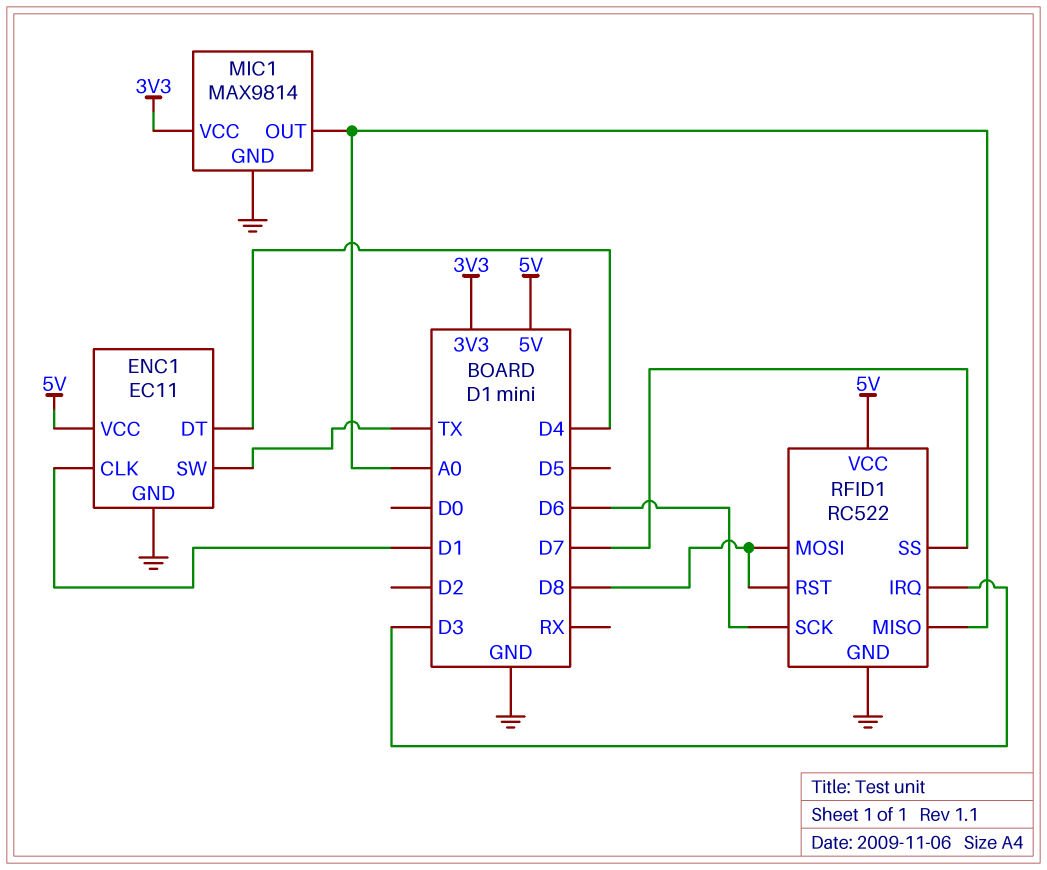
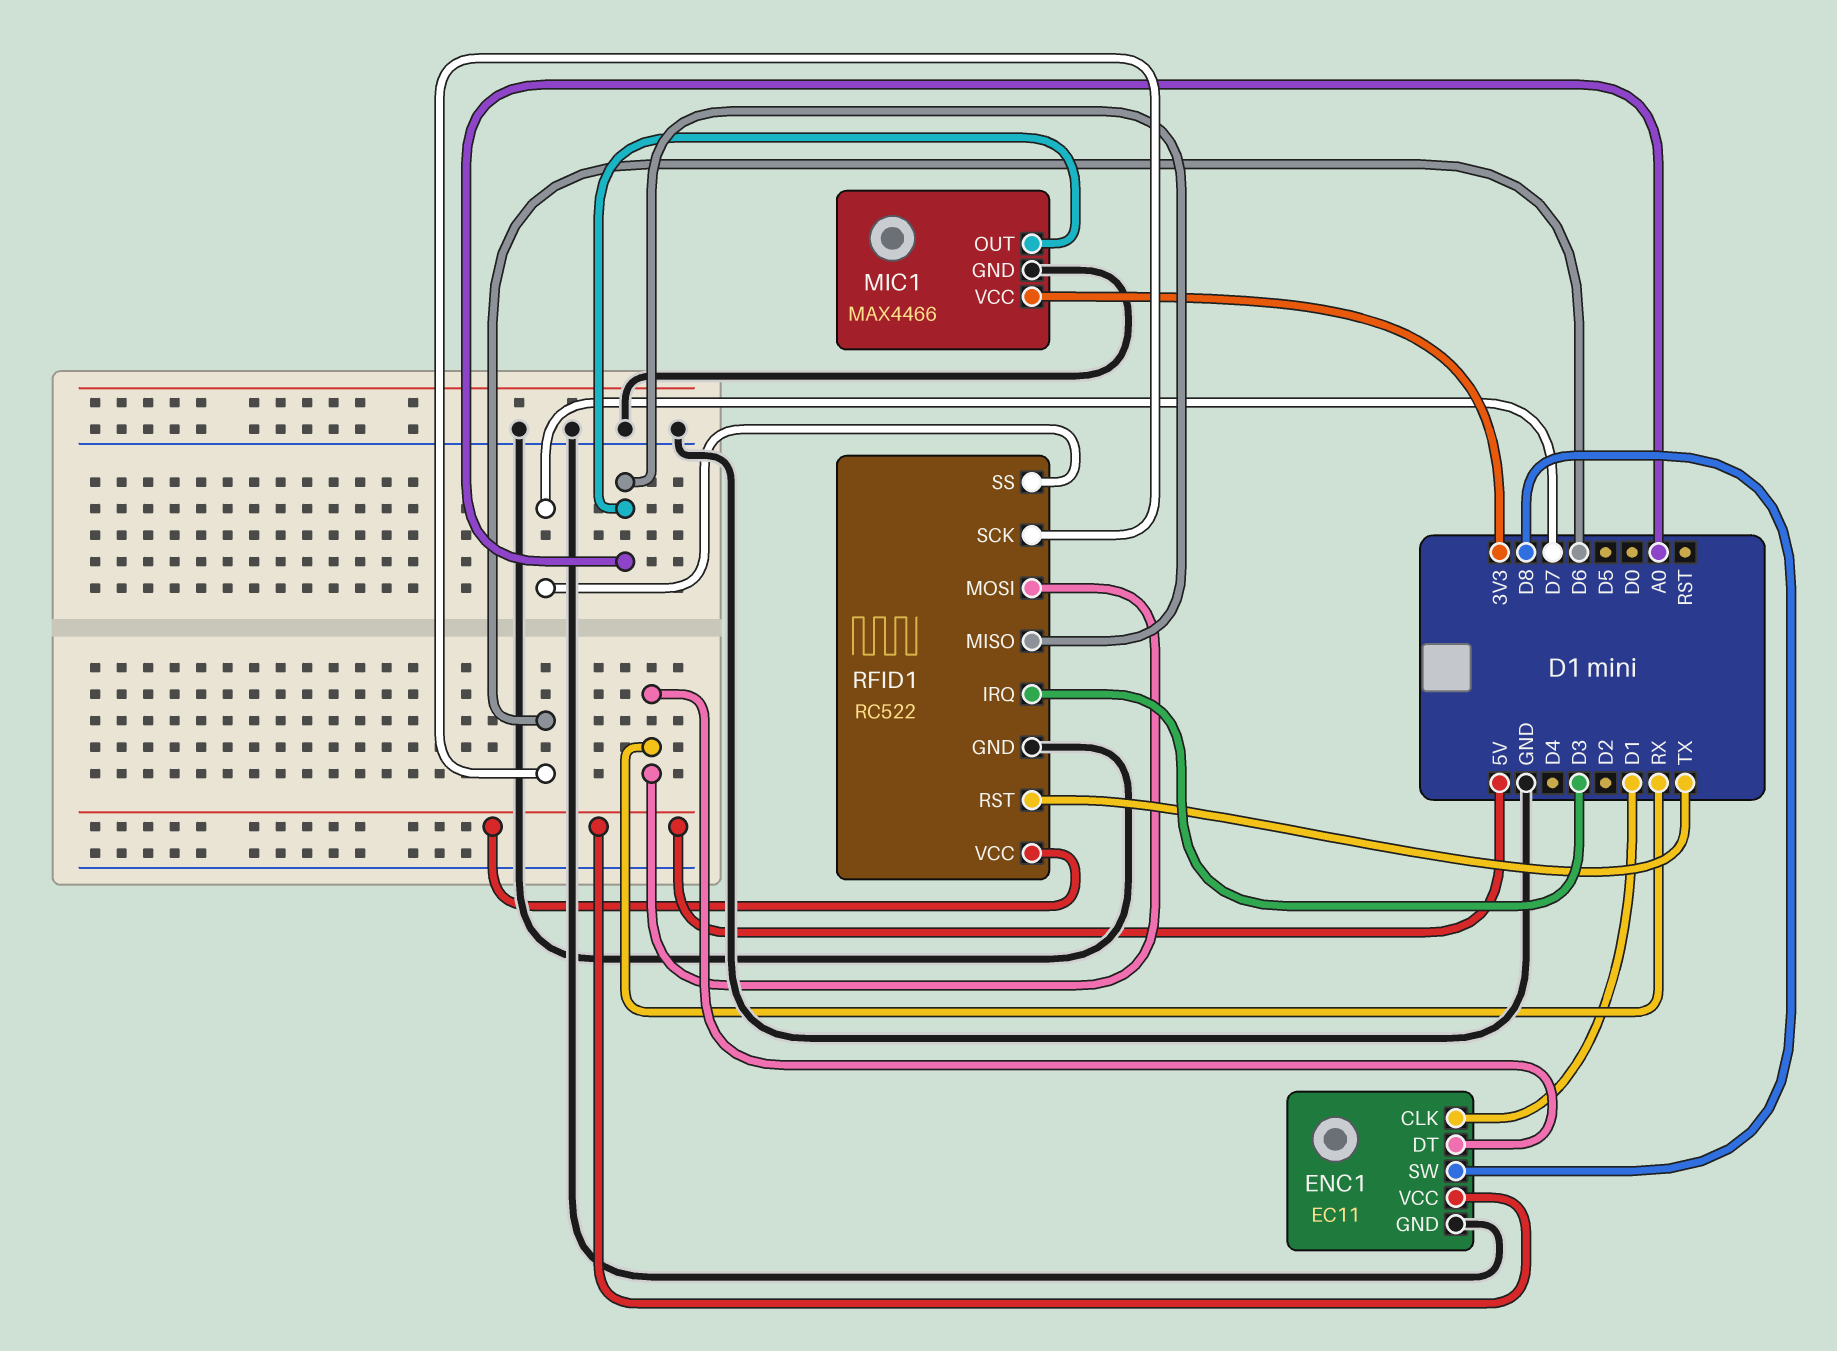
ENC1 pin DT: D4 -> RX
ENC1 pin SW: TX -> D8
MIC1: MAX9814 -> MAX4466
RFID1 pin MOSI: D8 -> RX
RFID1 pin RST: D8 -> TX

